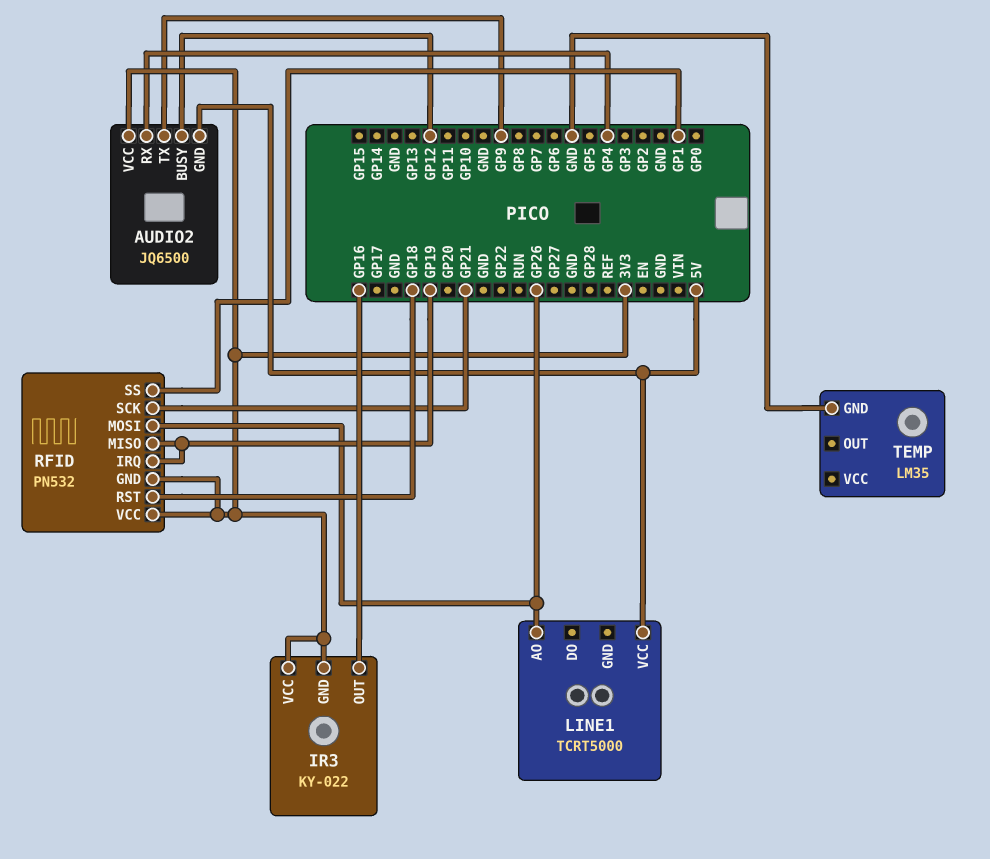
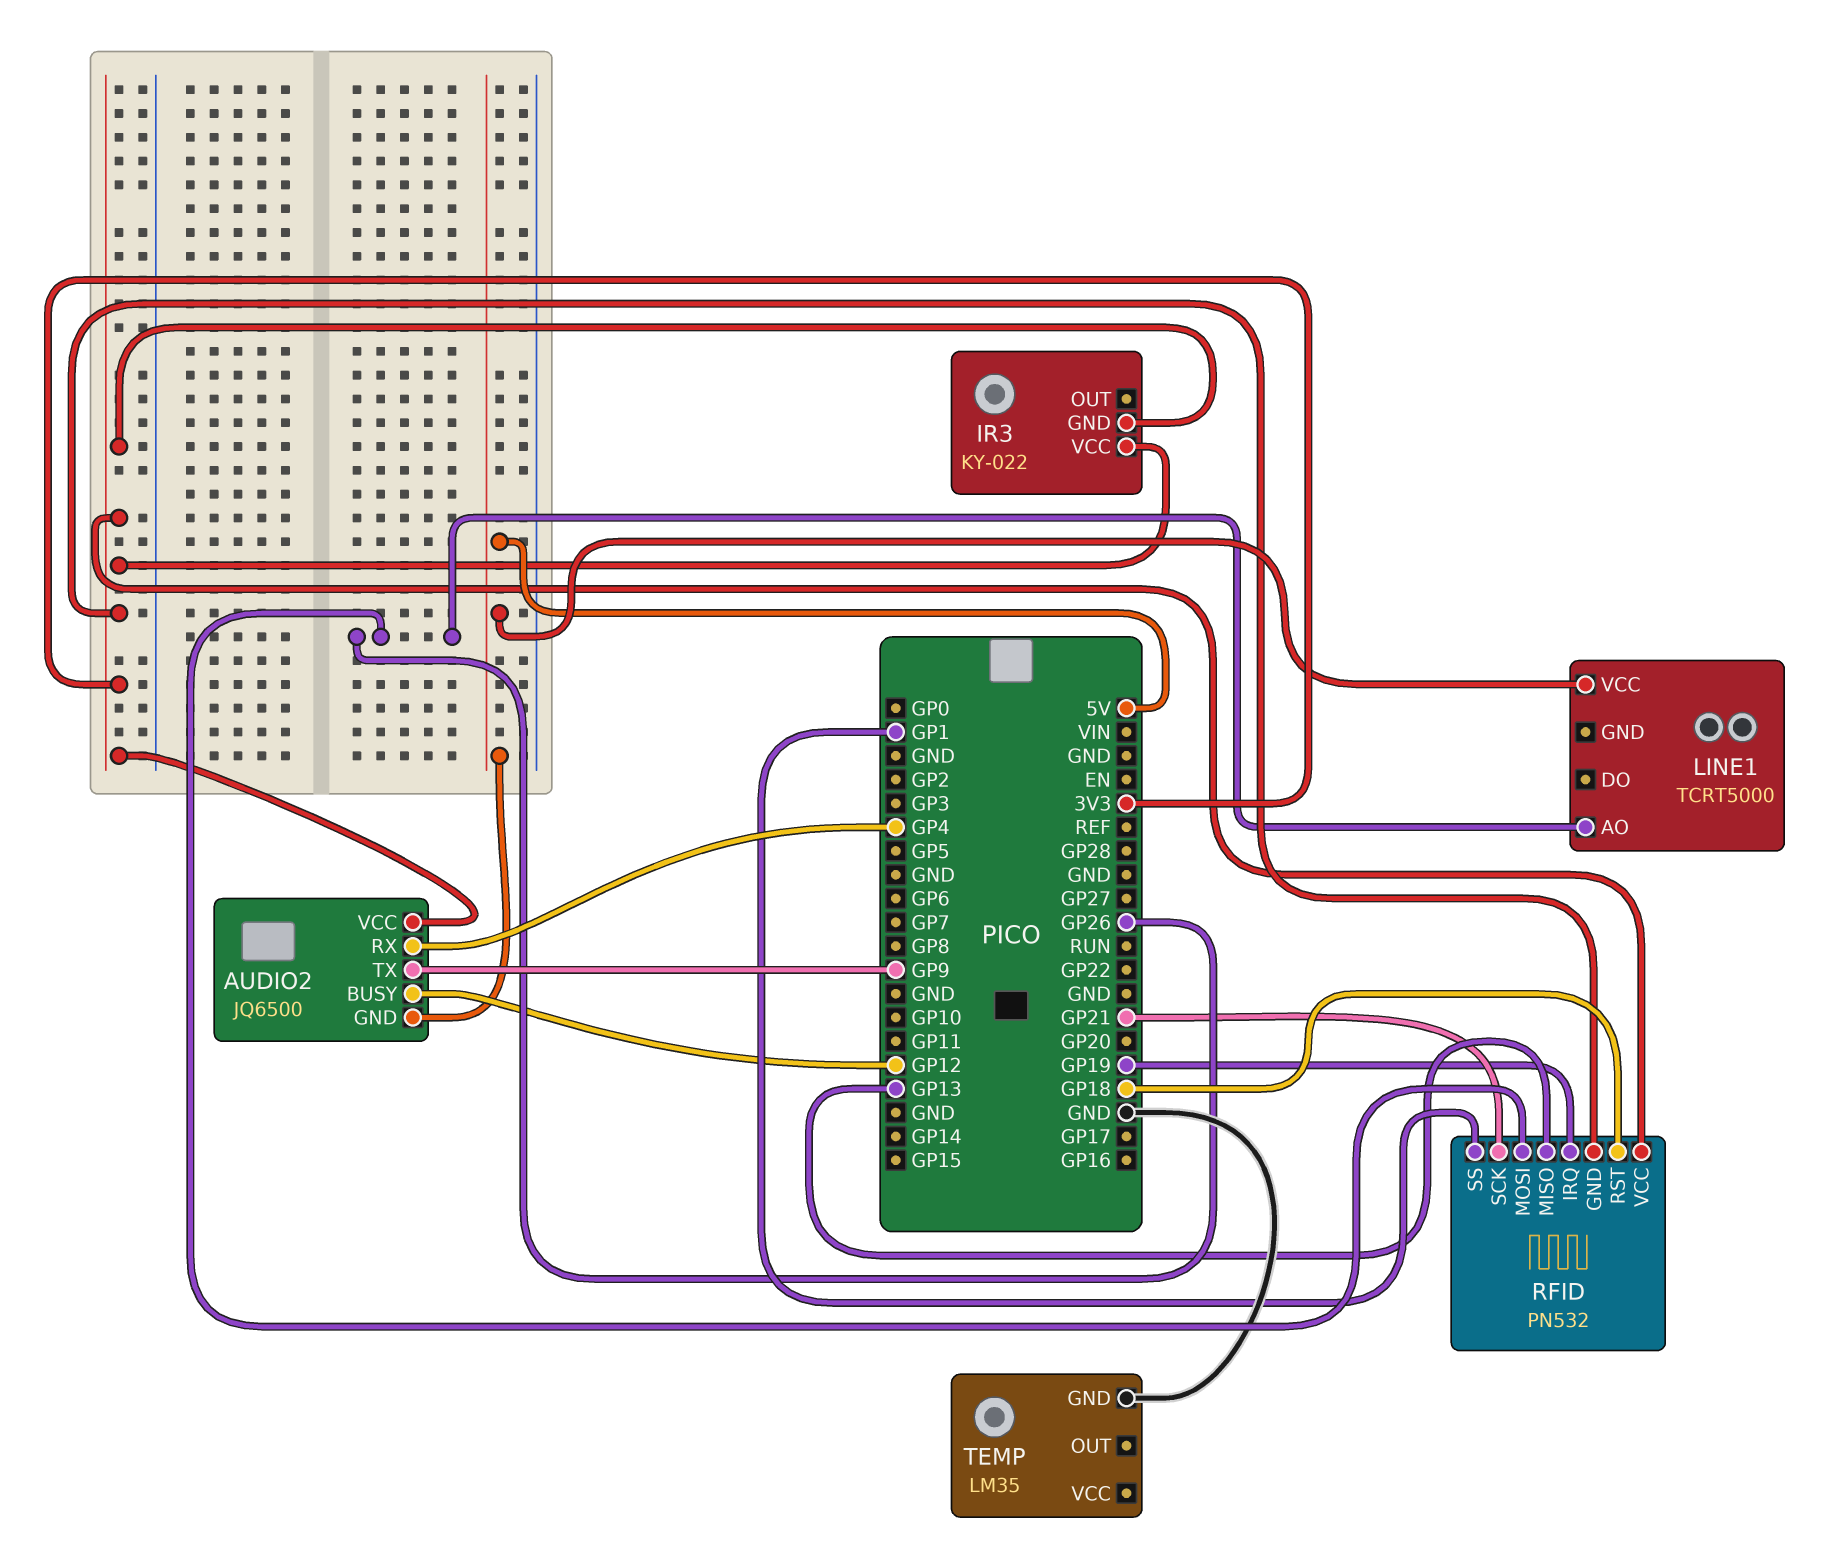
IR3 pin OUT: GP16 -> none
RFID pin MISO: GP19 -> GP13

